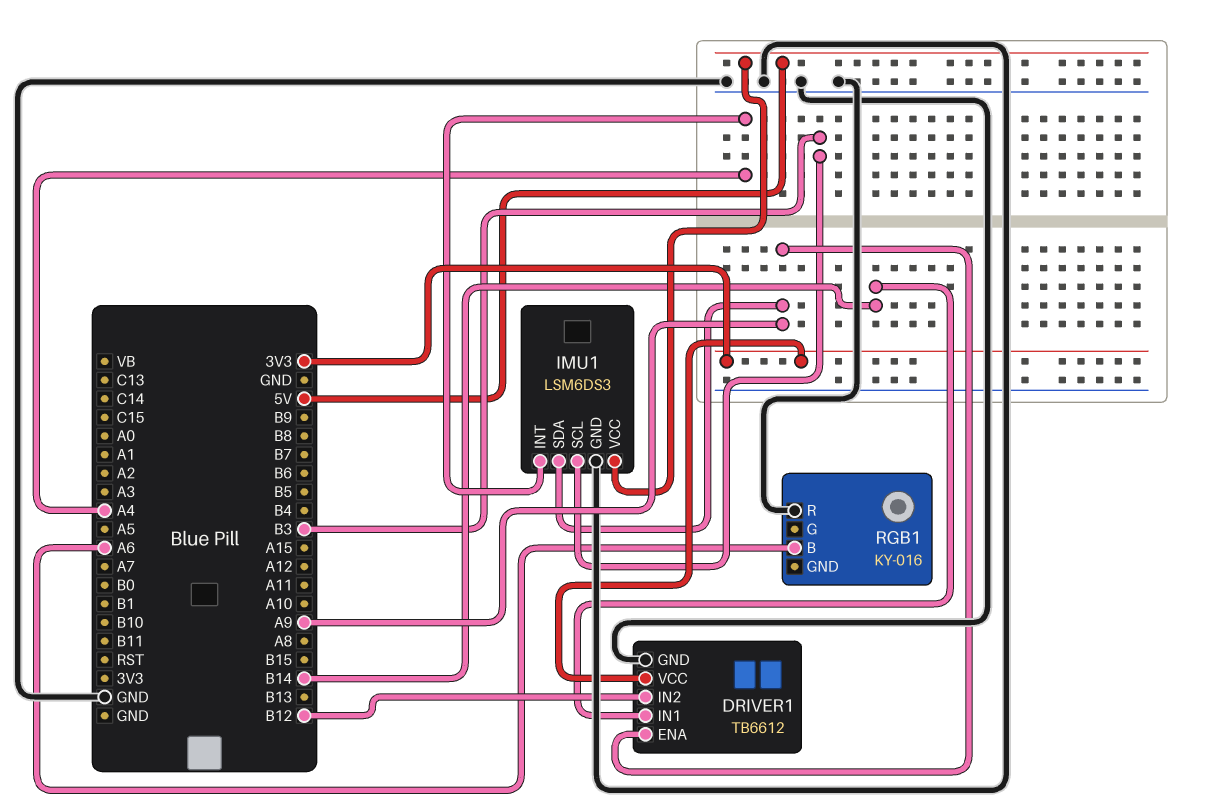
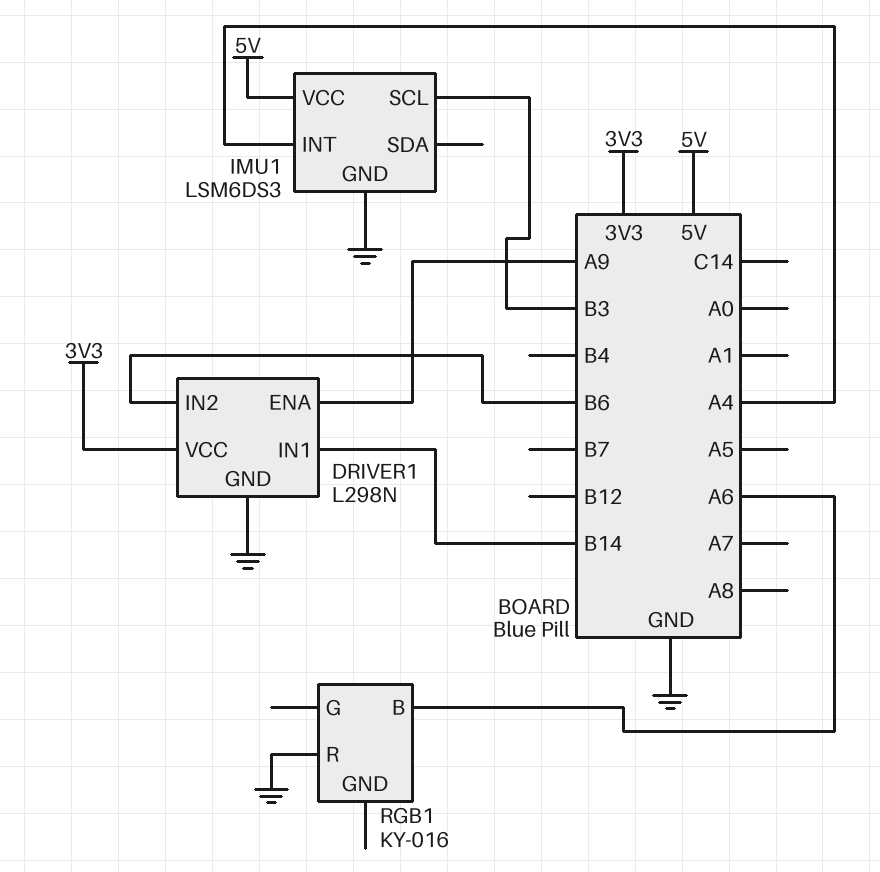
DRIVER1: TB6612 -> L298N
DRIVER1 pin IN2: B12 -> B6
IMU1 pin SDA: A9 -> none

